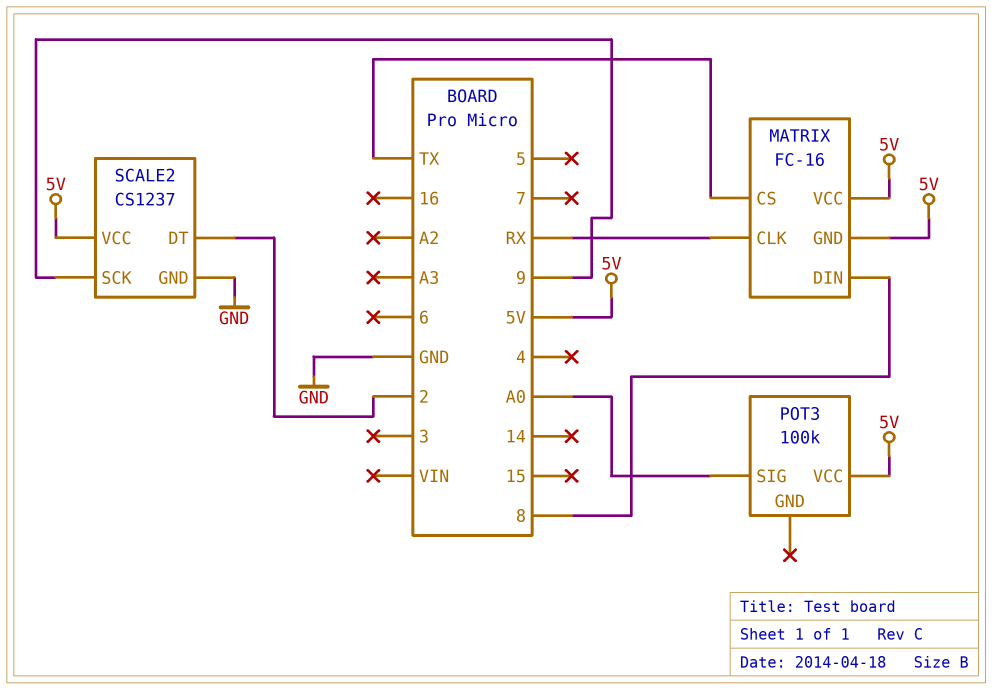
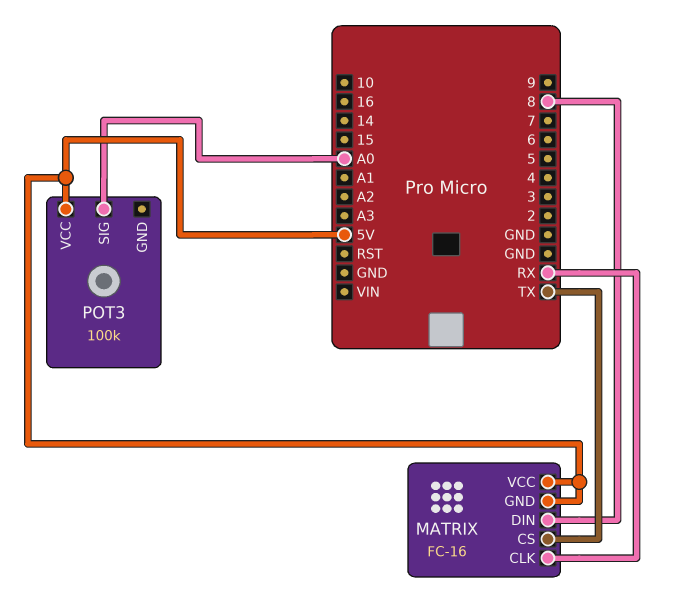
SCALE2: CS1237 -> none
SCALE2 pin DT: 2 -> none
SCALE2 pin GND: GND -> none
SCALE2 pin SCK: 9 -> none
SCALE2 pin VCC: 5V -> none

